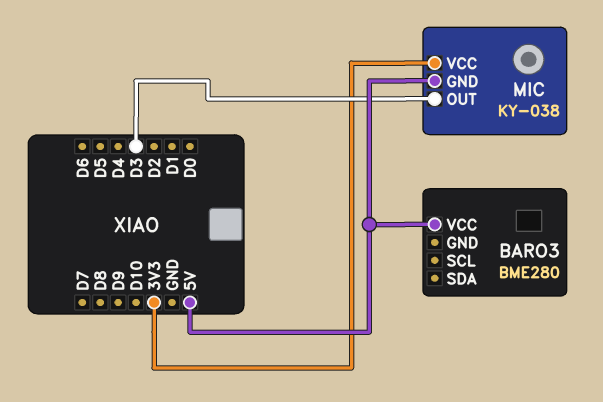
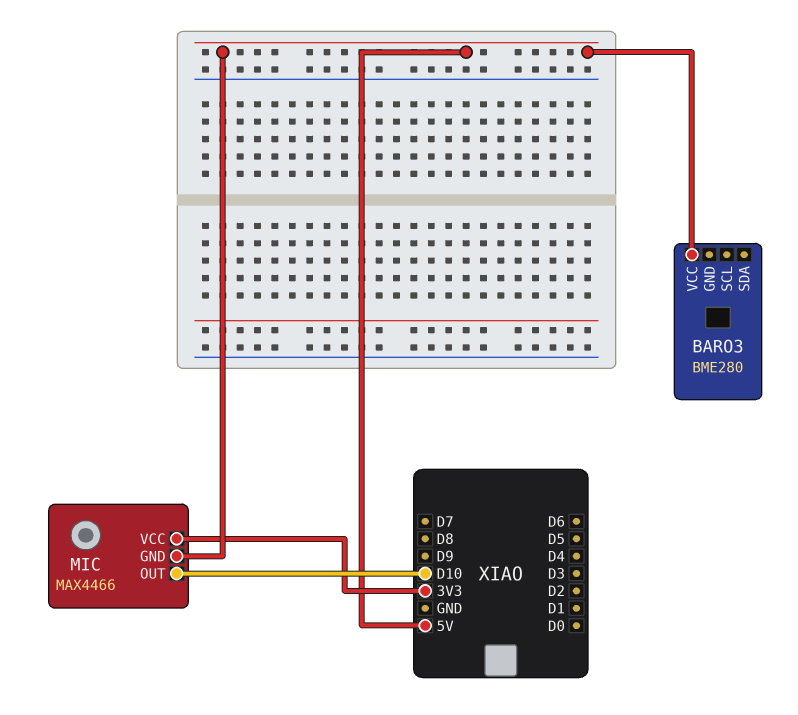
MIC: KY-038 -> MAX4466
MIC pin OUT: D3 -> D10

